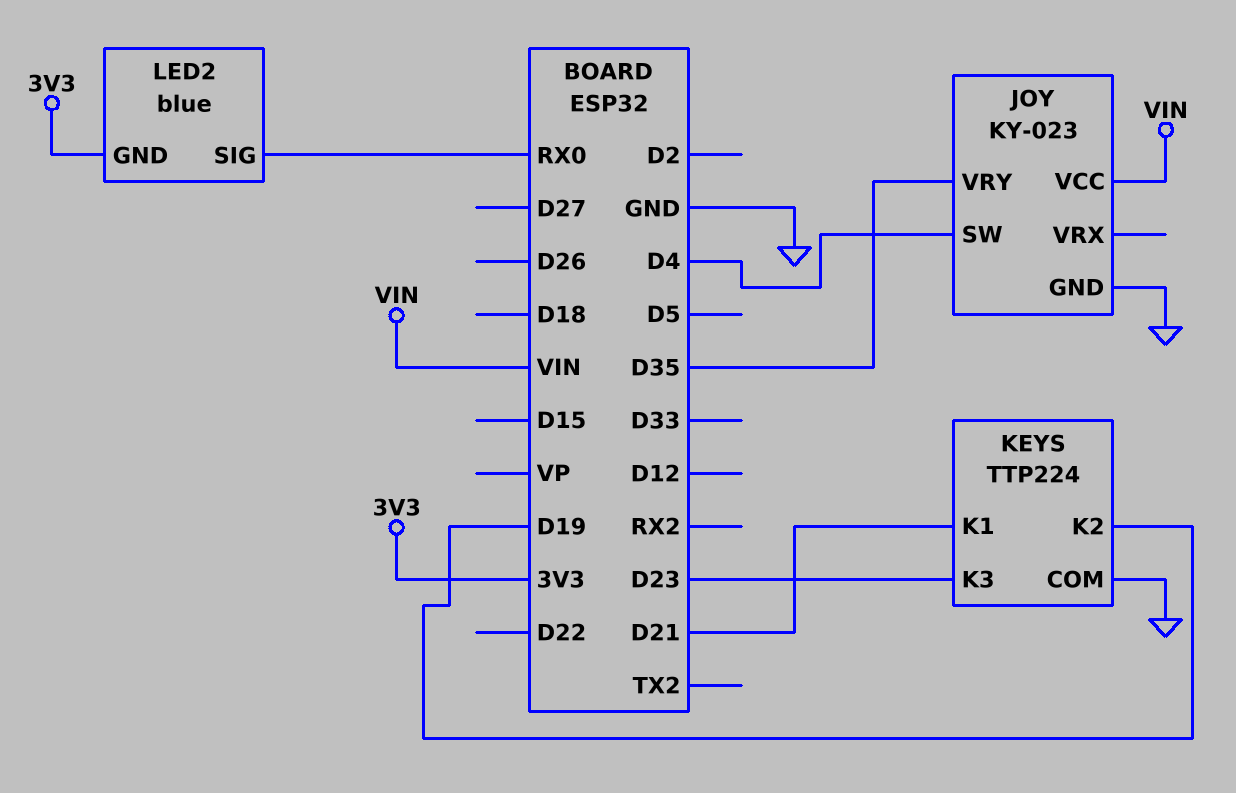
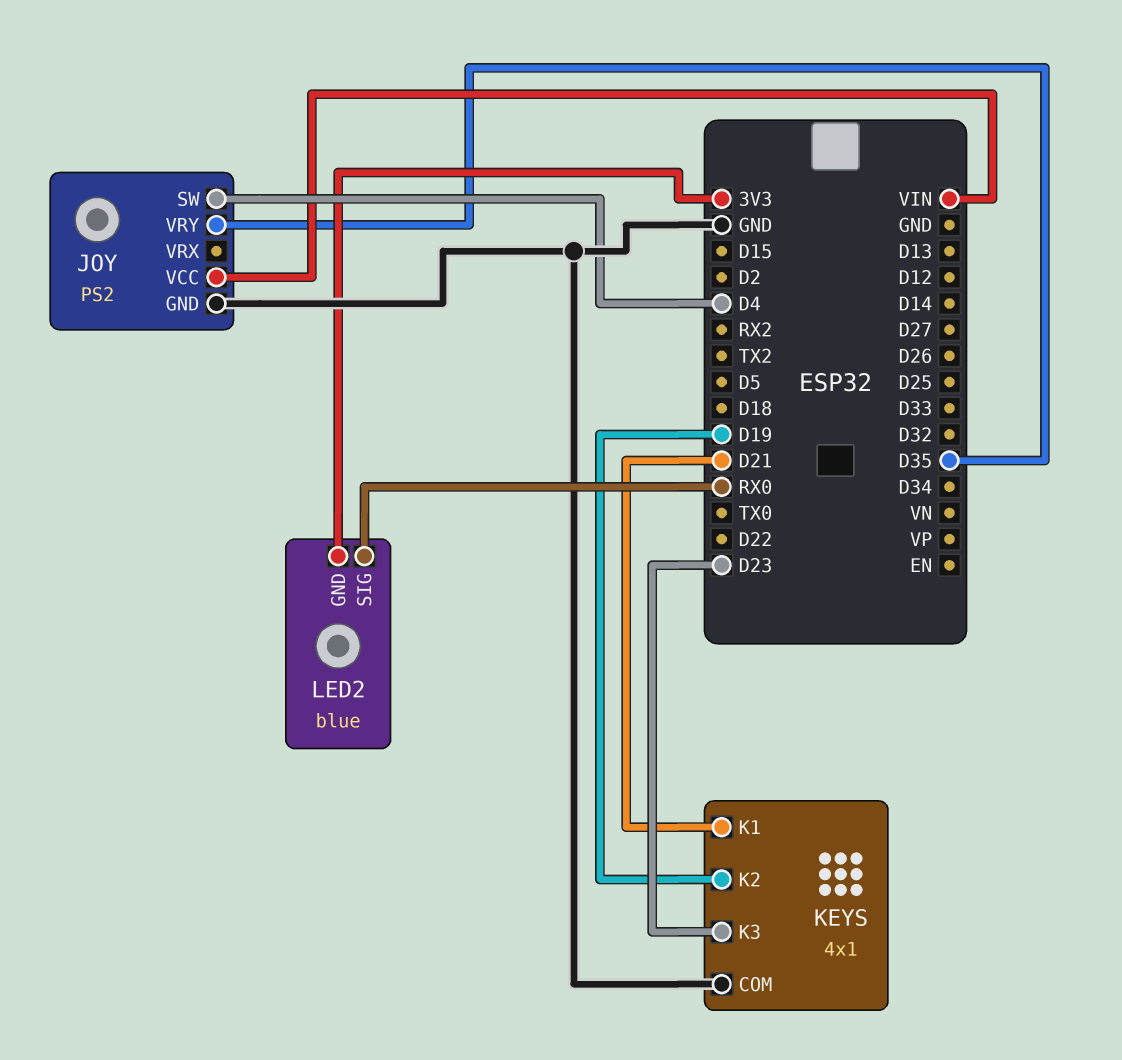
JOY: KY-023 -> PS2
KEYS: TTP224 -> 4x1

